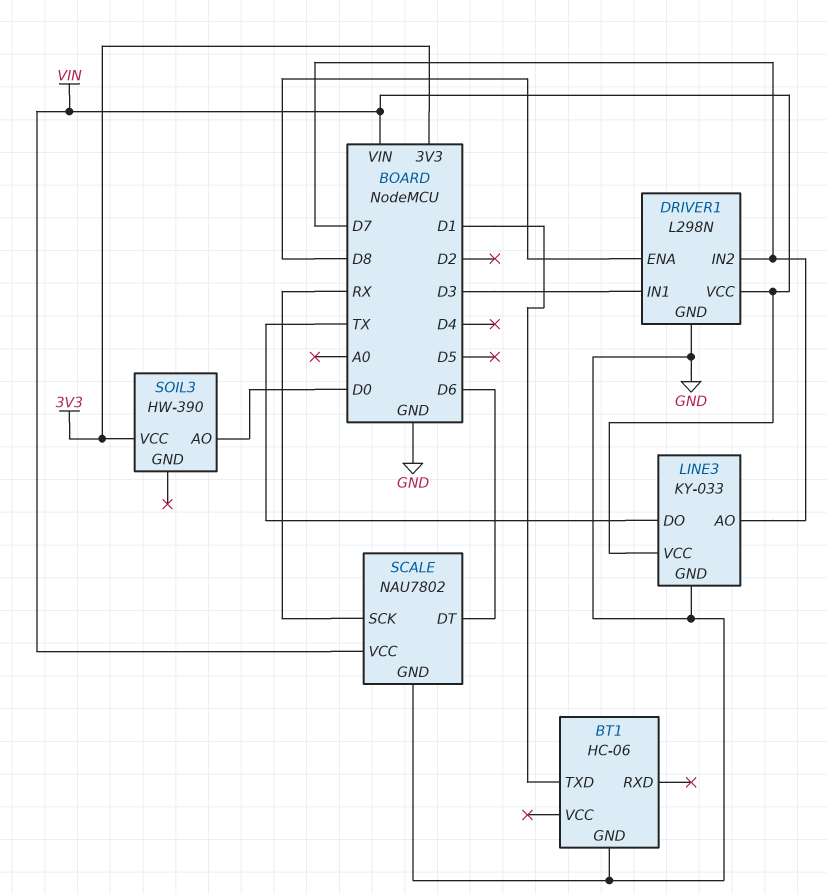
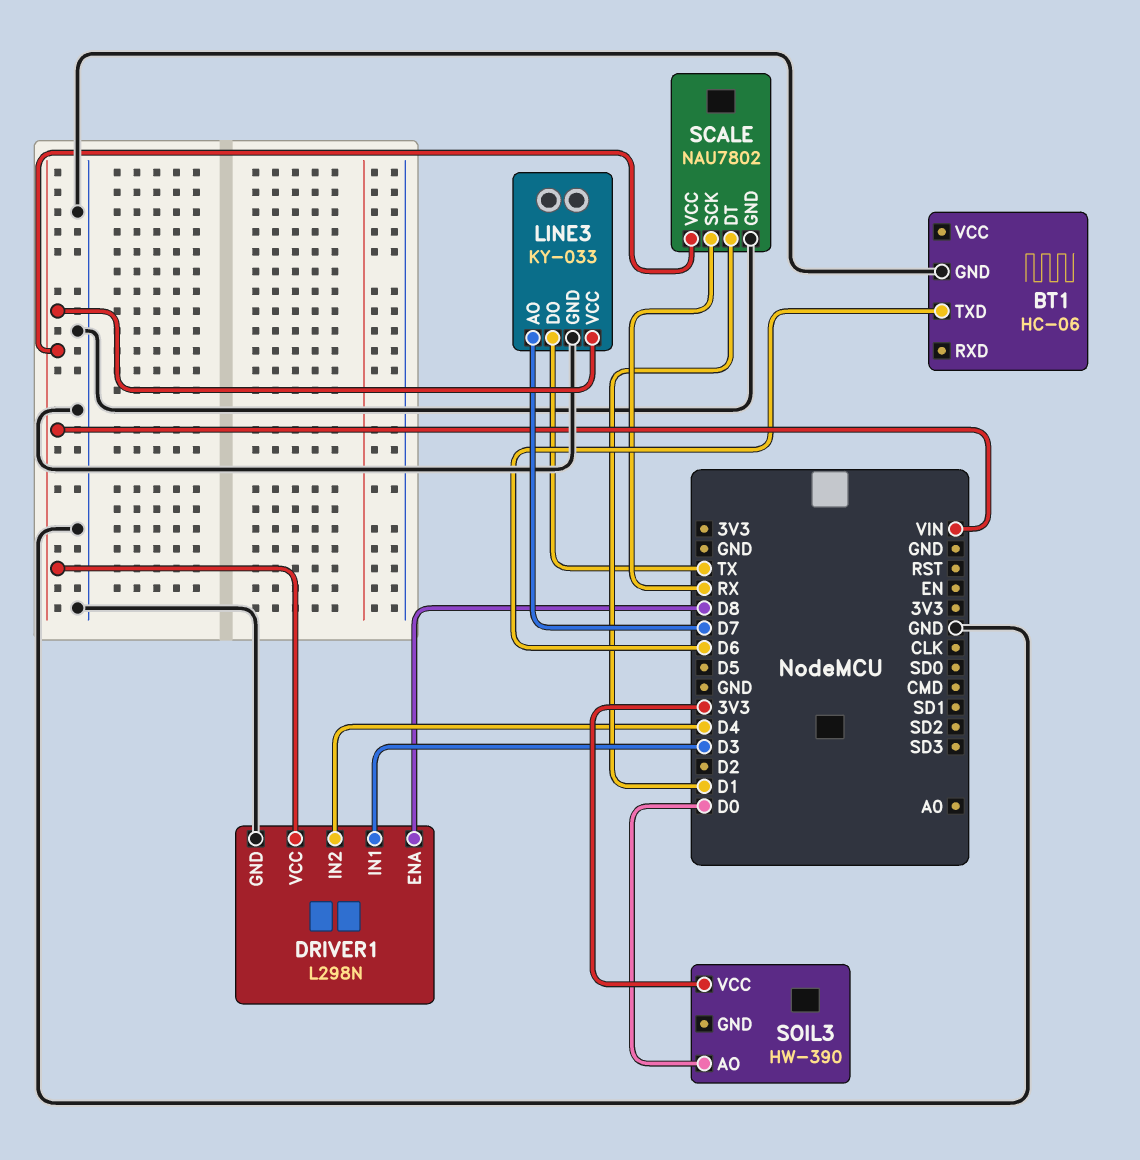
BT1 pin TXD: D1 -> D6
DRIVER1 pin IN2: D7 -> D4
SCALE pin DT: D6 -> D1

